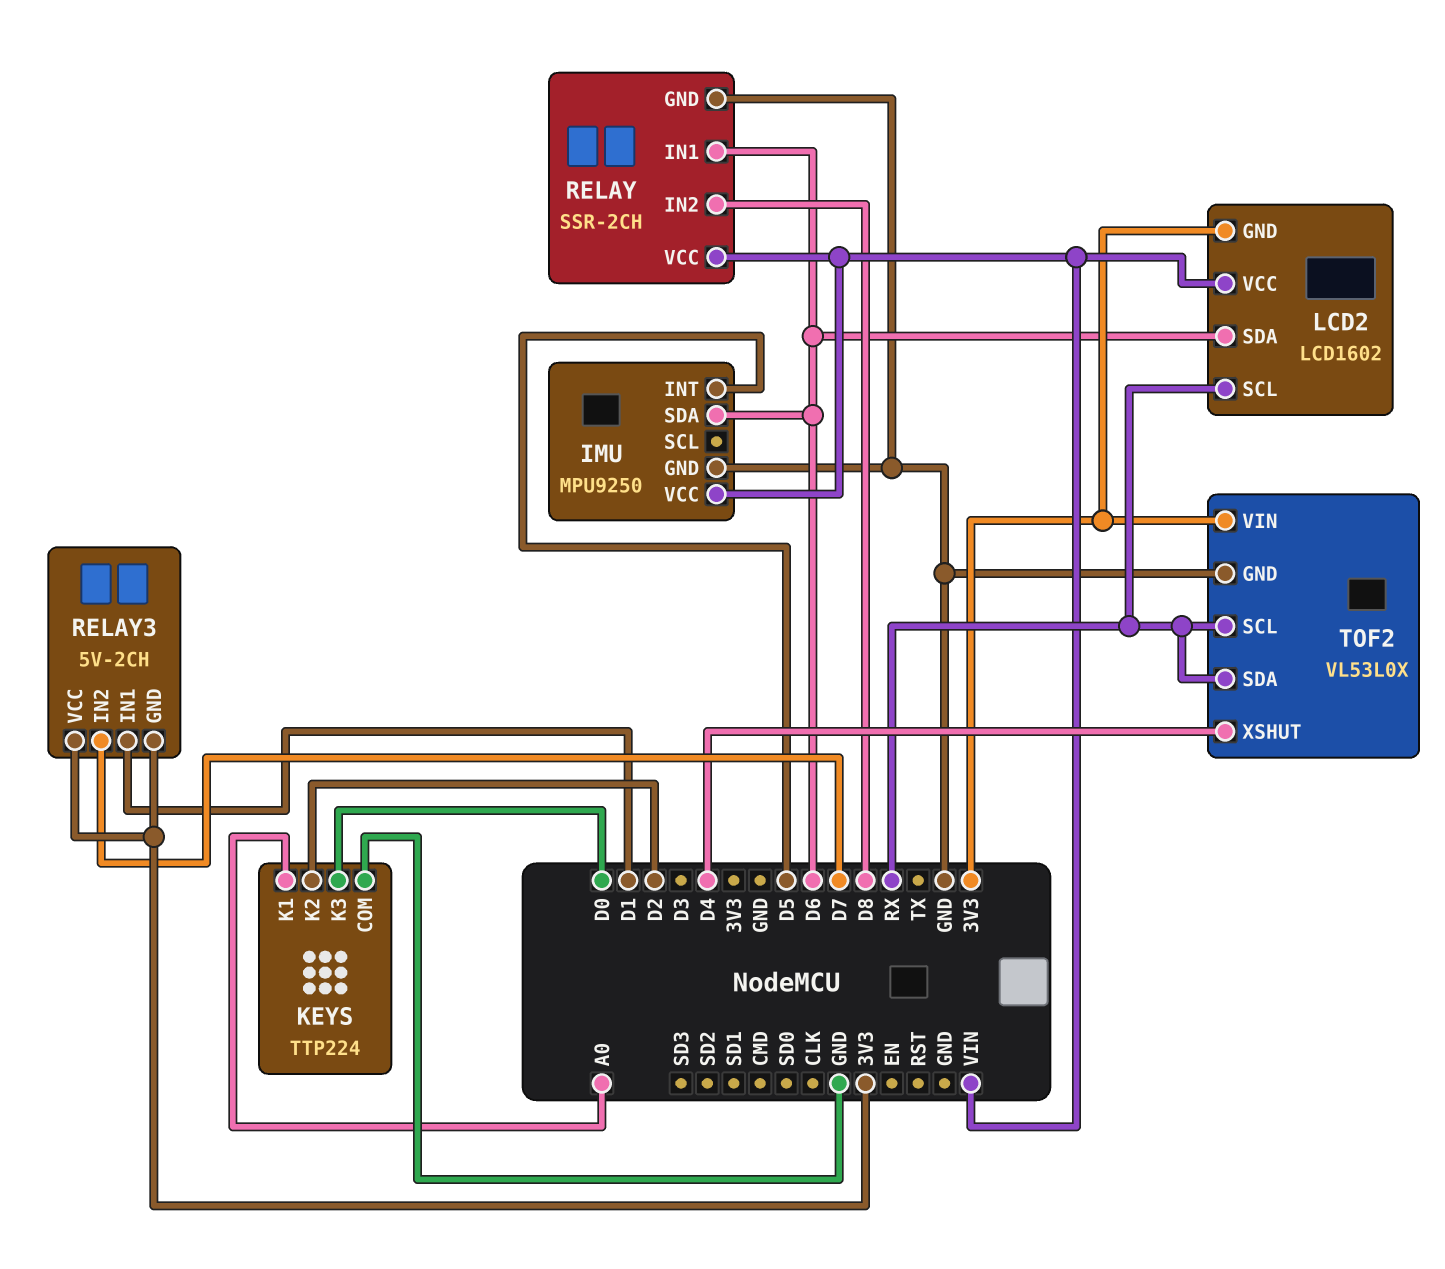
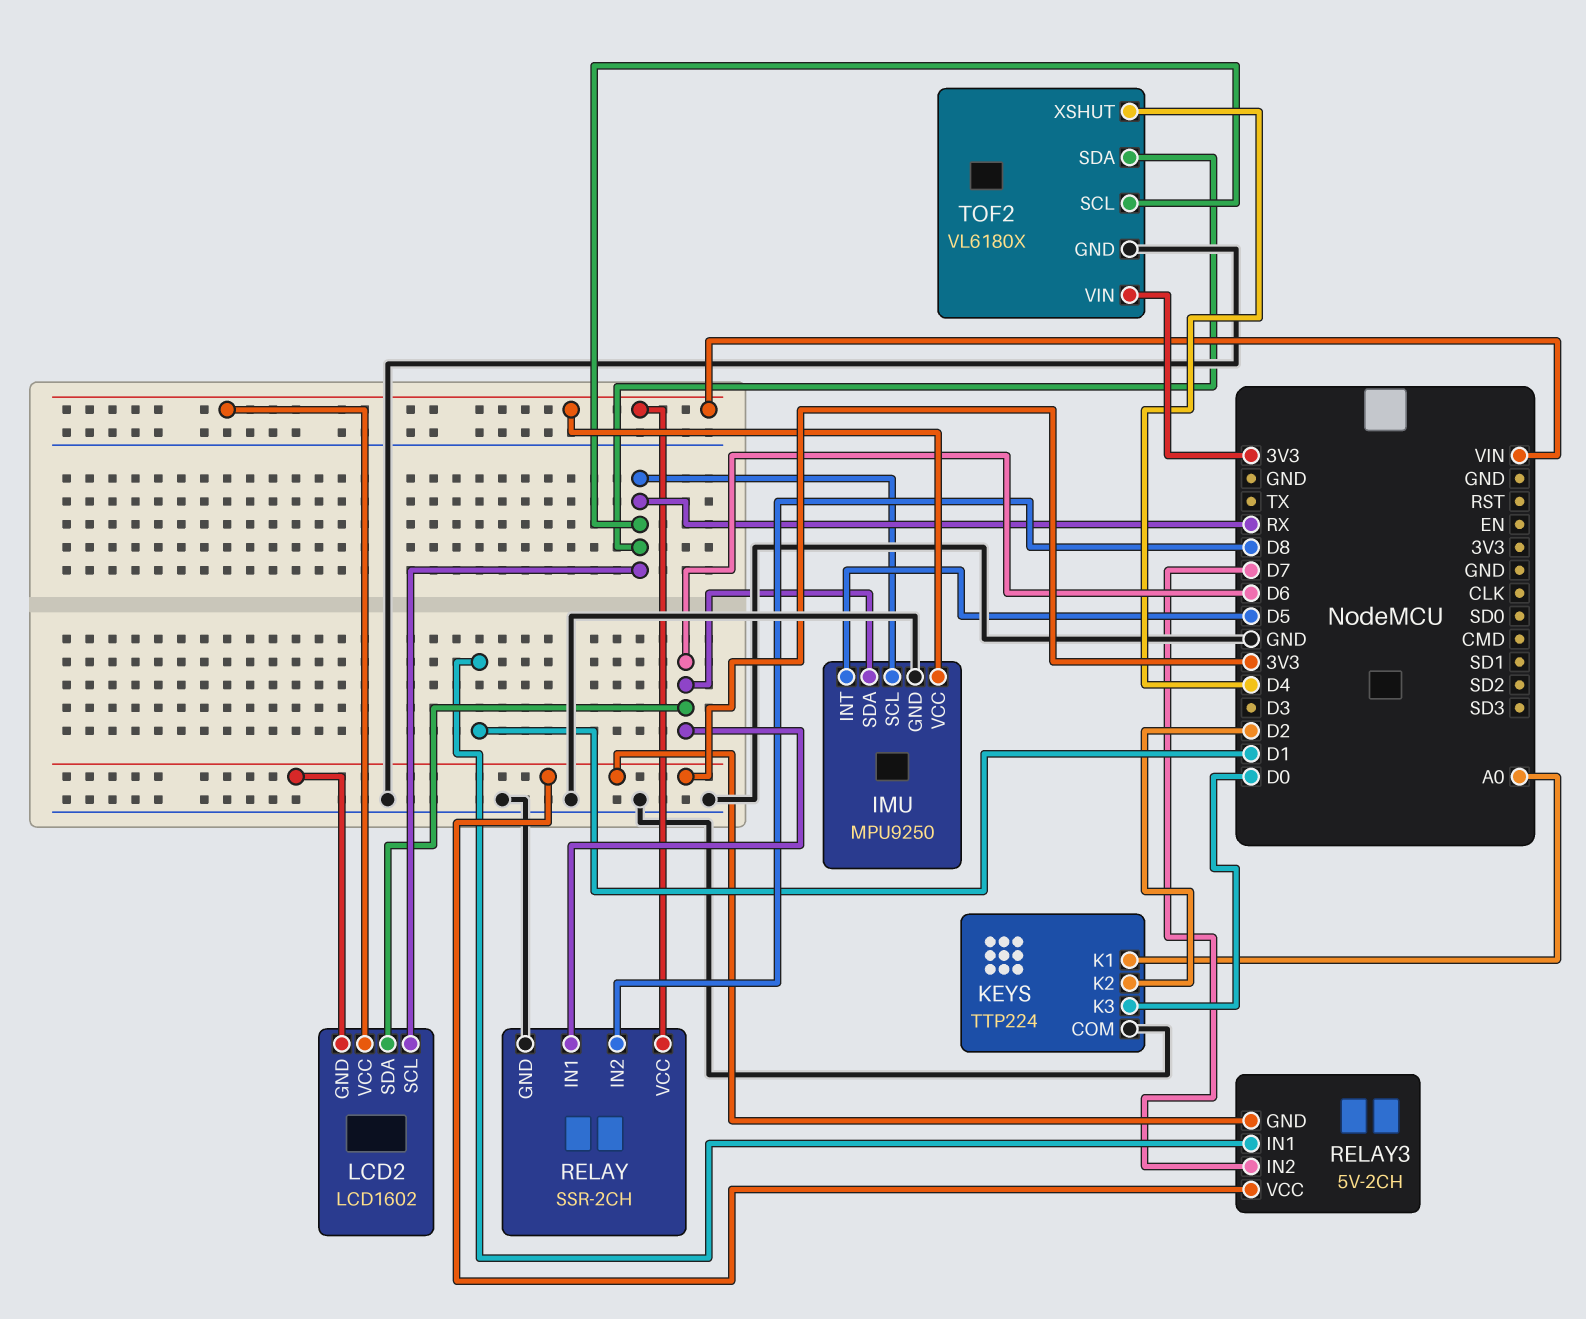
IMU pin SCL: none -> RX
TOF2: VL53L0X -> VL6180X

